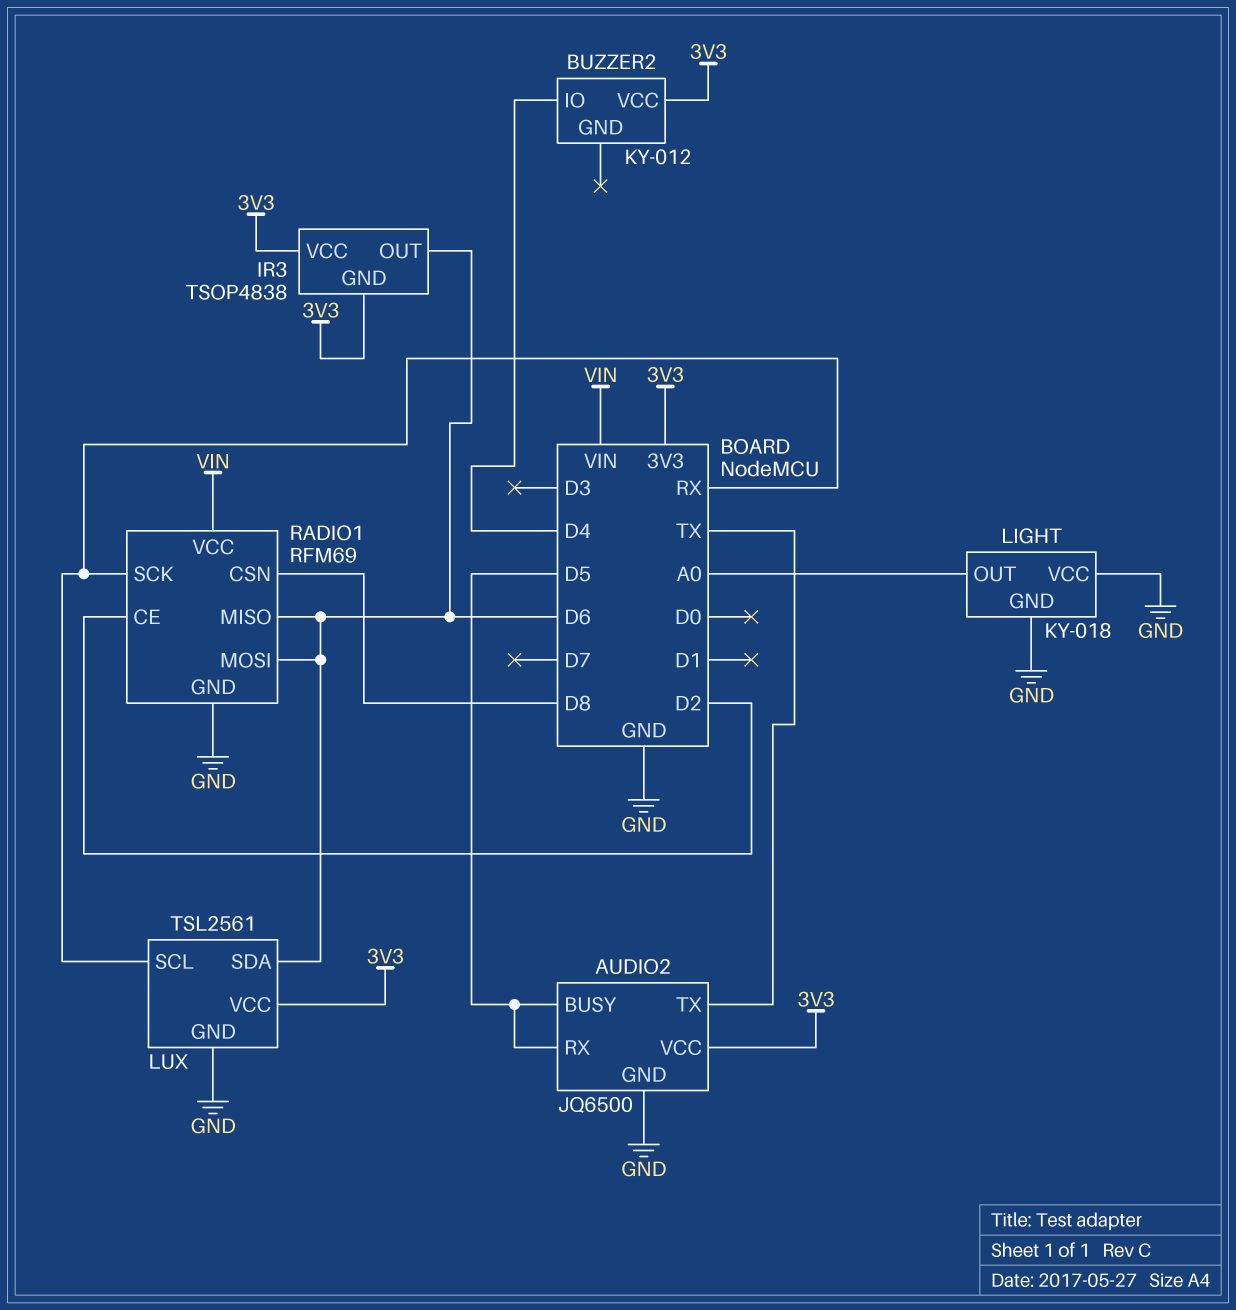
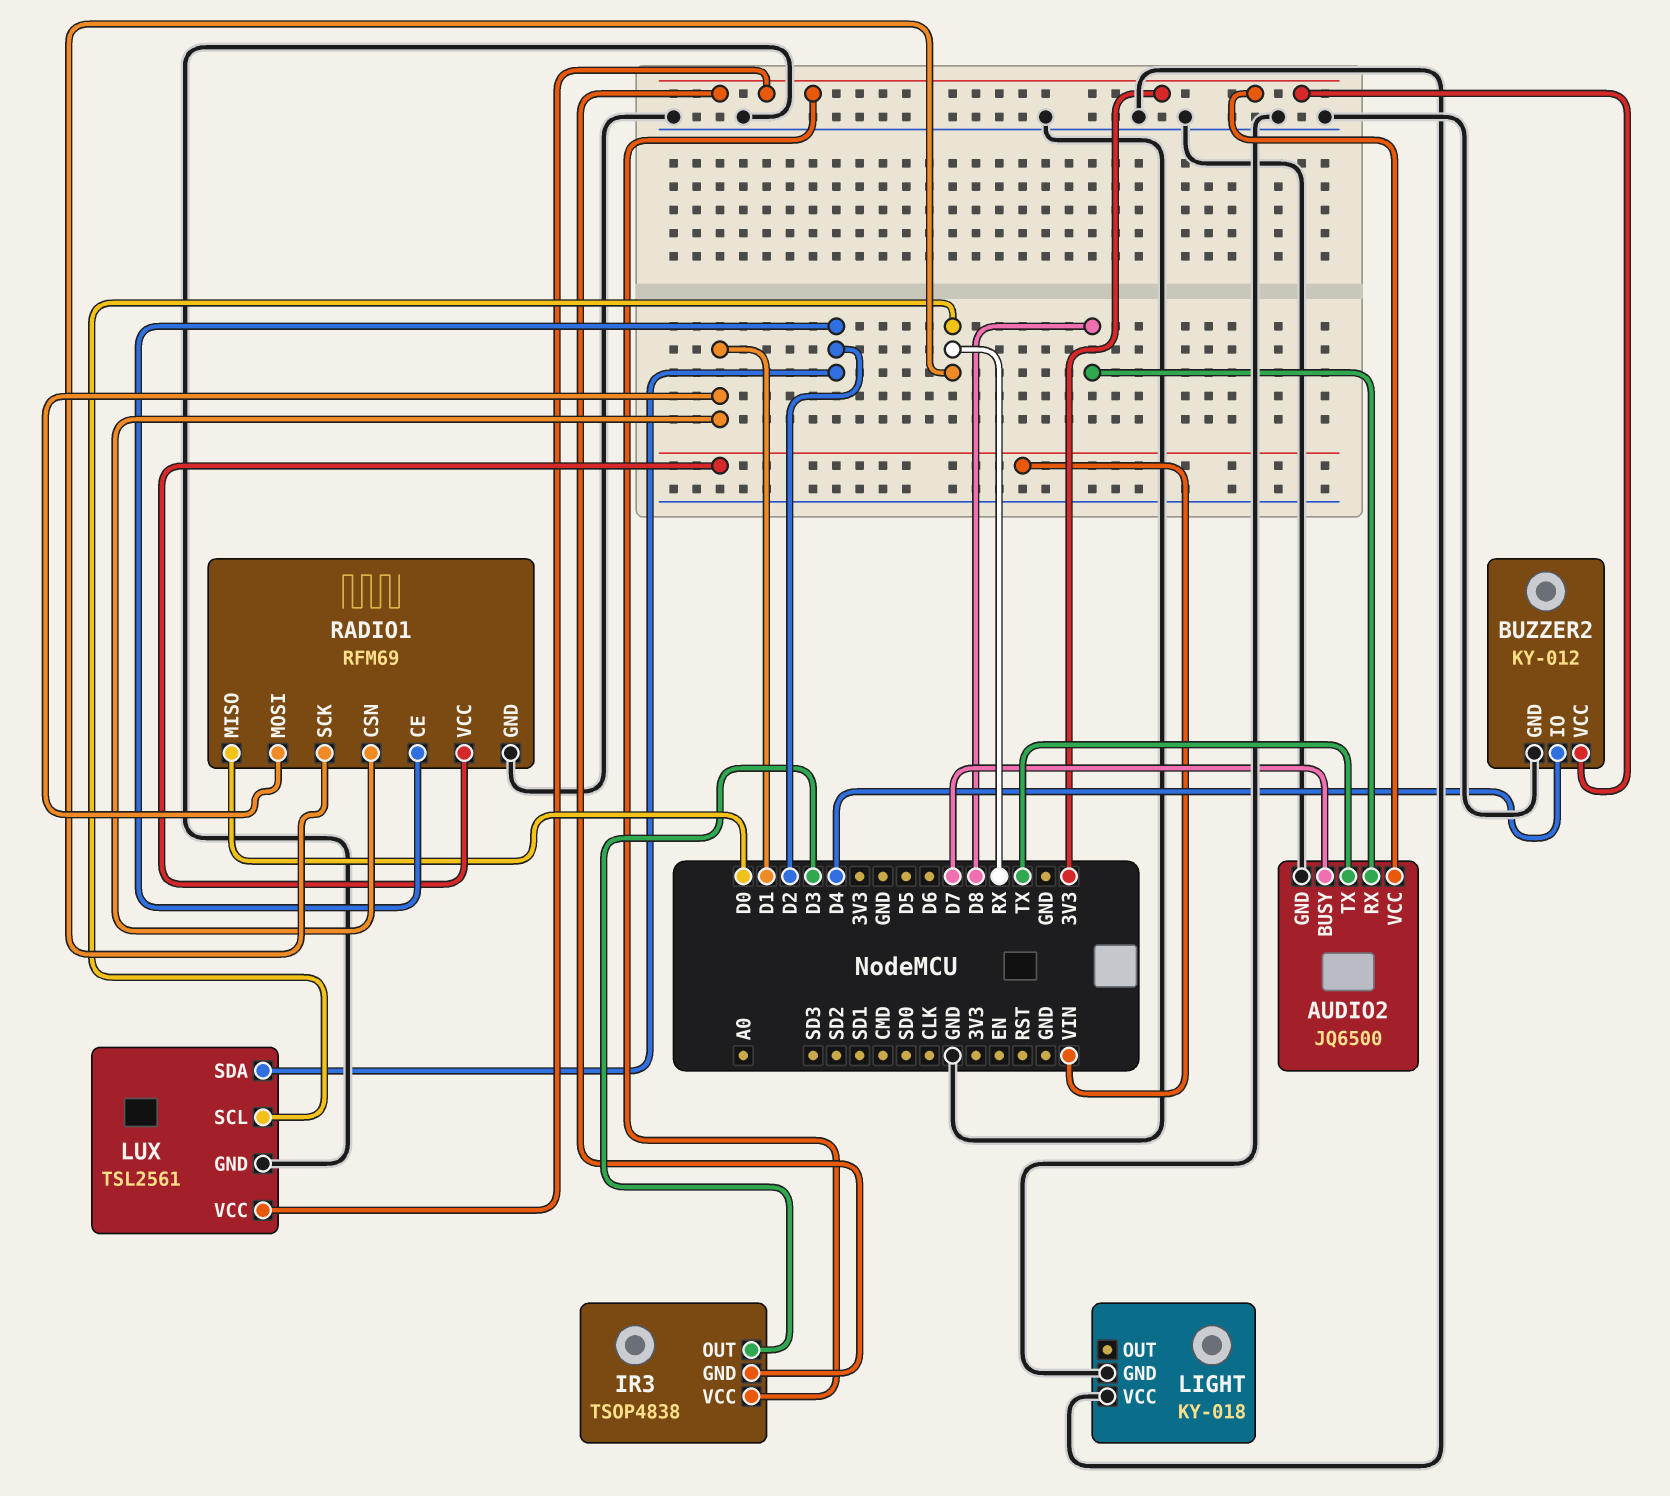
AUDIO2 pin BUSY: D5 -> D7
AUDIO2 pin RX: D5 -> D8
BUZZER2 pin GND: none -> GND
IR3 pin OUT: D6 -> D3
LIGHT pin OUT: A0 -> none
LUX pin SDA: D6 -> D2
RADIO1 pin CSN: D8 -> D1
RADIO1 pin MISO: D6 -> D0
RADIO1 pin MOSI: D6 -> D1

